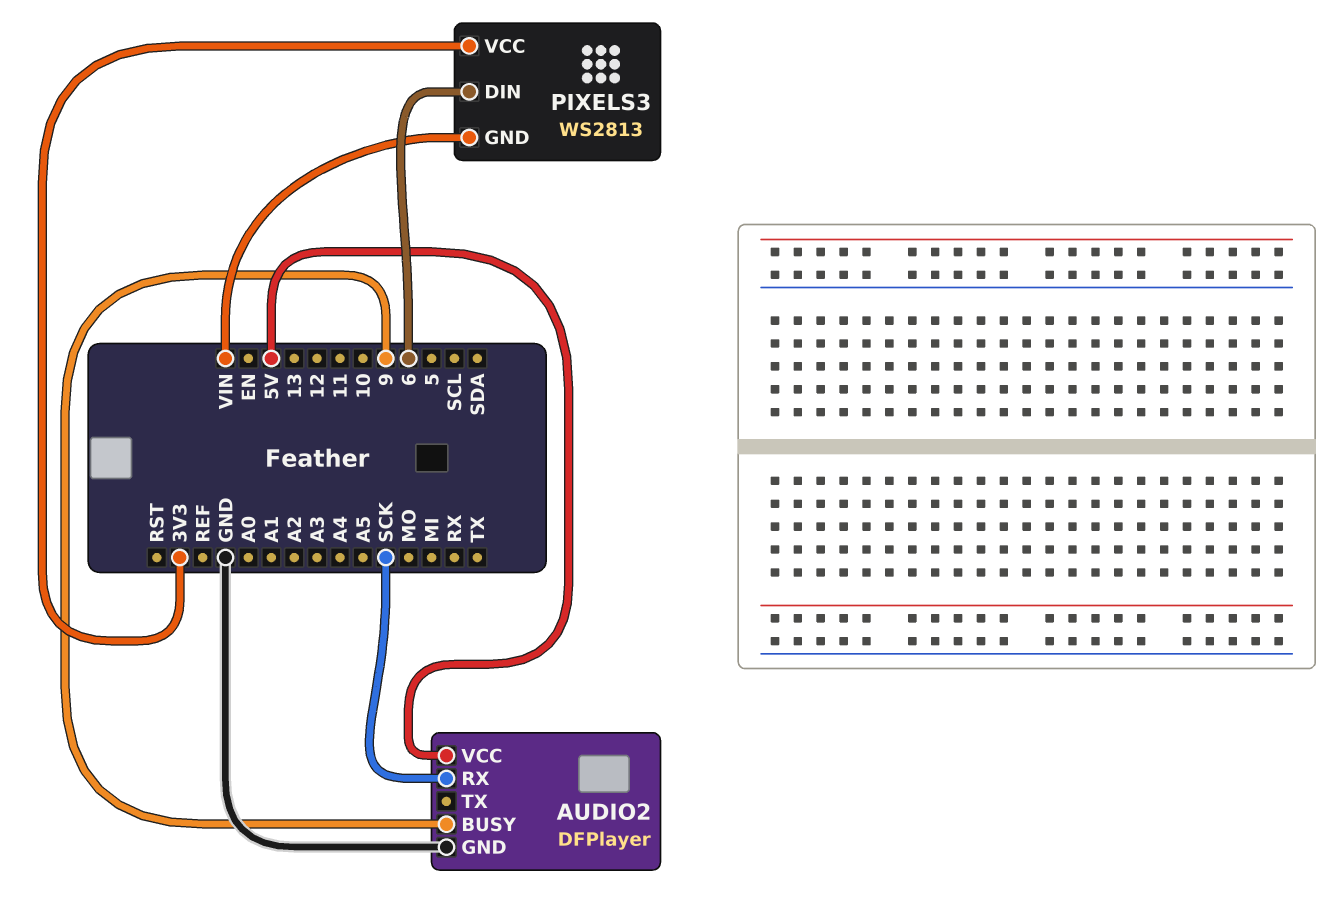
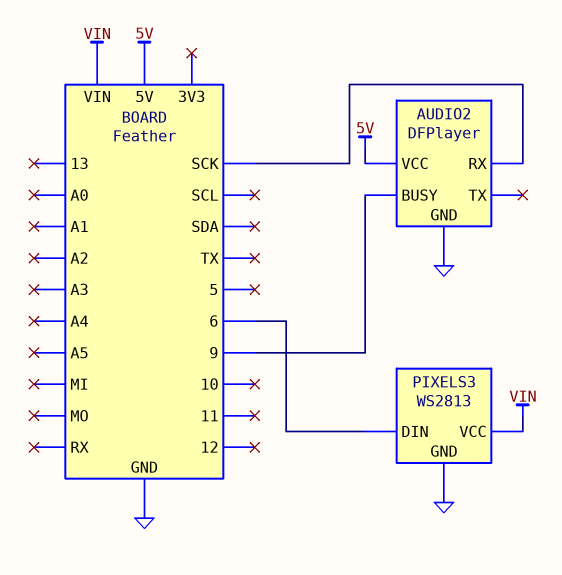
PIXELS3 pin GND: VIN -> GND
PIXELS3 pin VCC: 3V3 -> VIN

